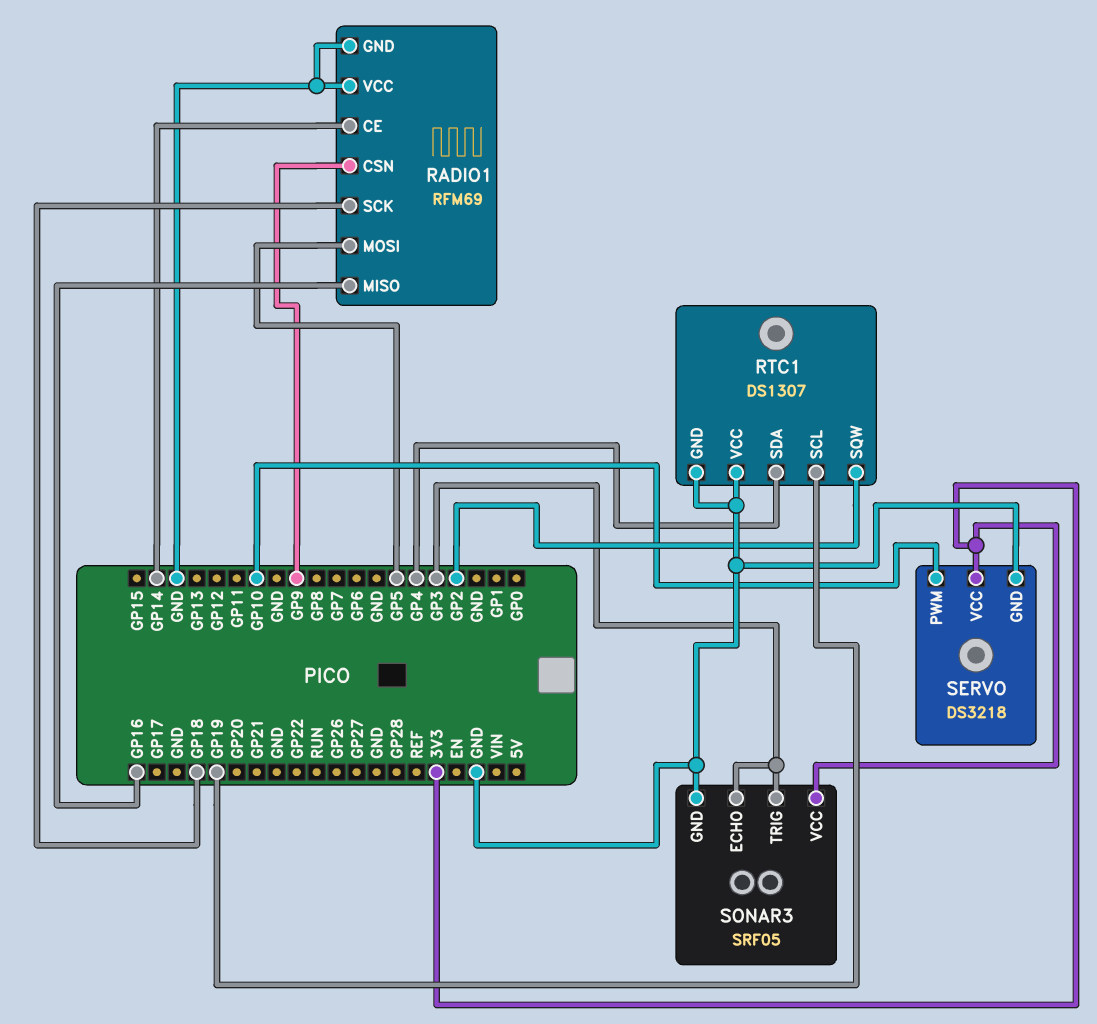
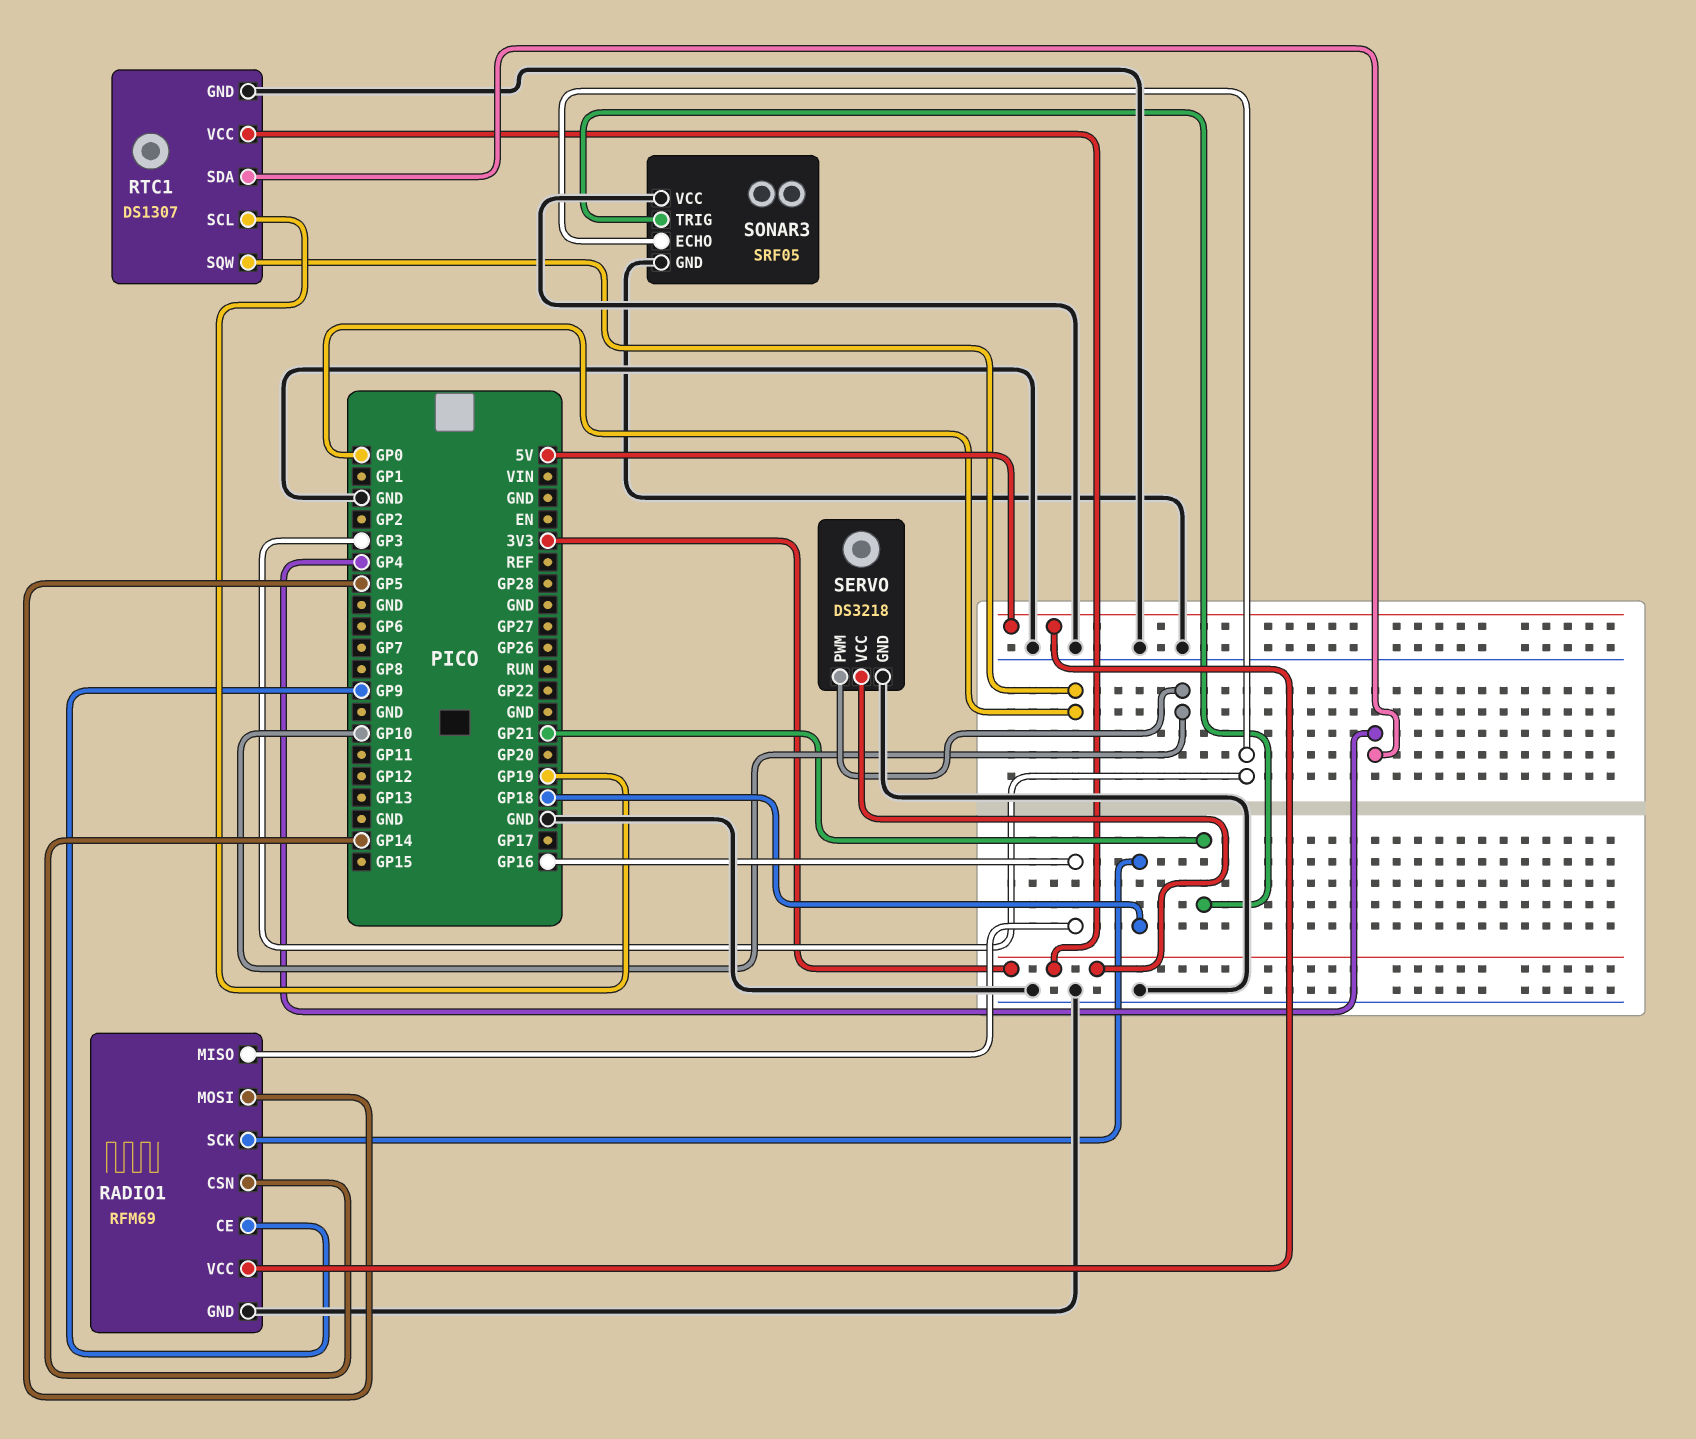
RADIO1 pin CE: GP14 -> GP9
RADIO1 pin CSN: GP9 -> GP14
RADIO1 pin VCC: GND -> 5V
RTC1 pin SQW: GP2 -> GP0
RTC1 pin VCC: GND -> 3V3
SONAR3 pin TRIG: GP3 -> GP21
SONAR3 pin VCC: 3V3 -> GND

